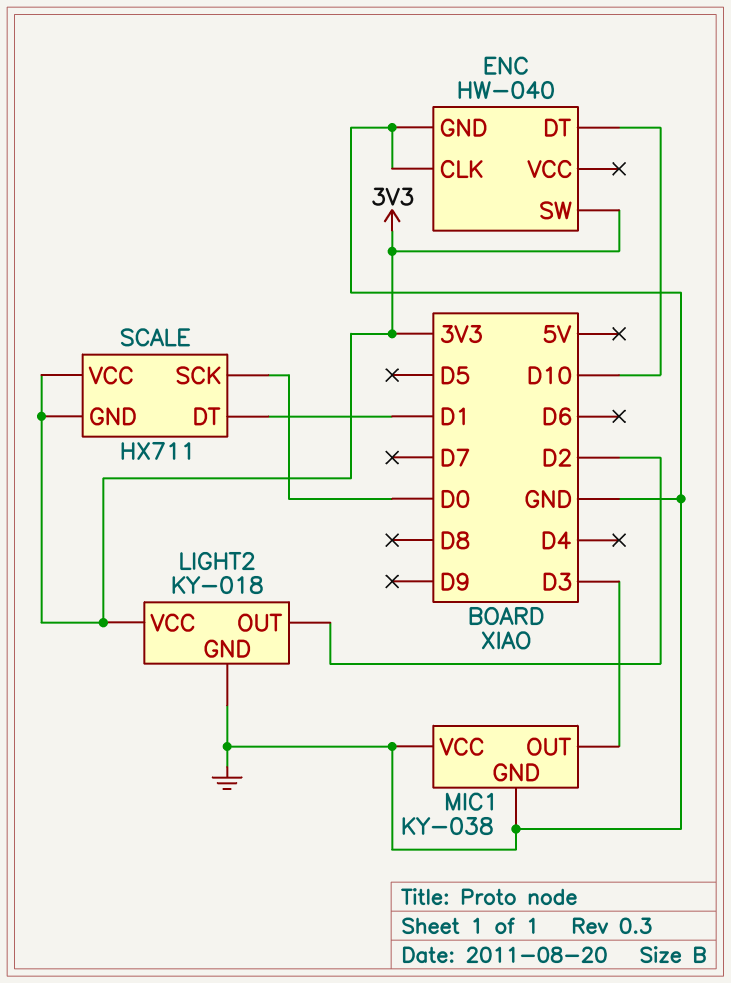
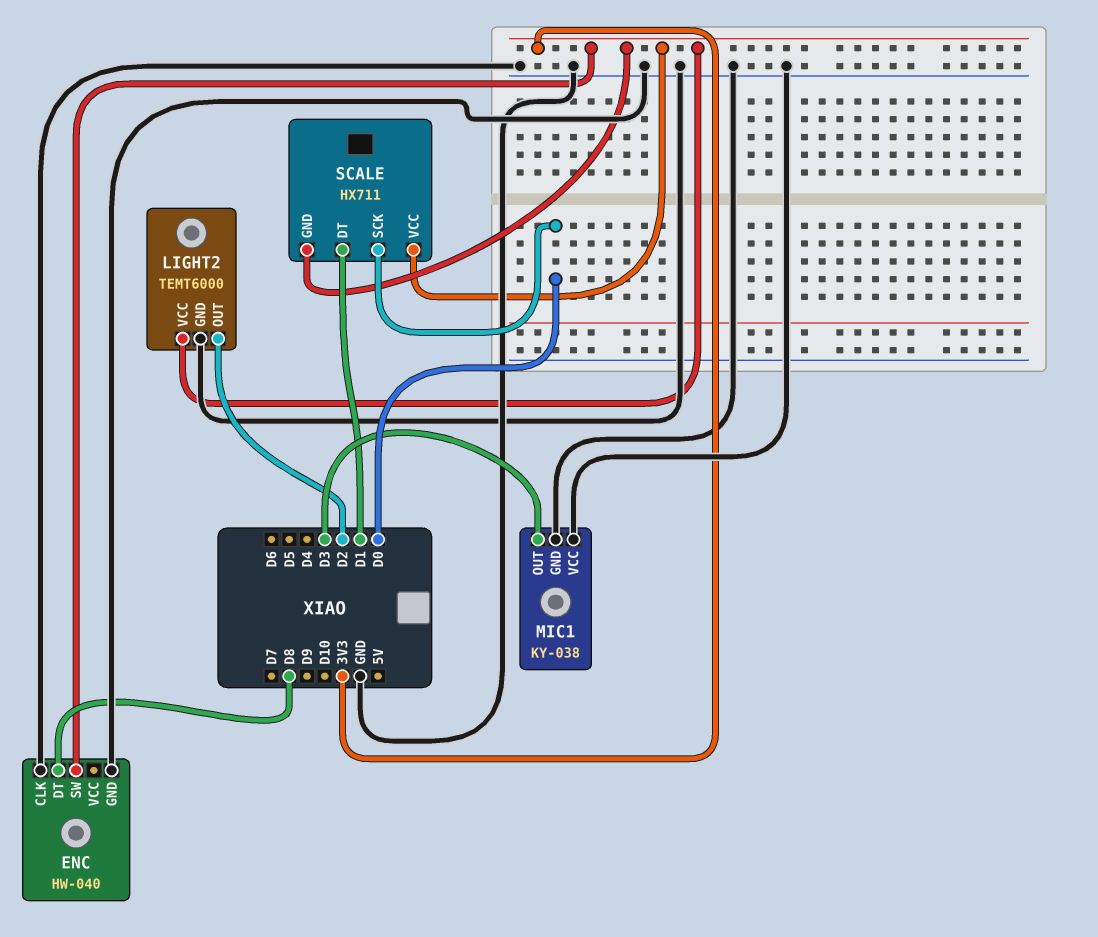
ENC pin DT: D10 -> D8
LIGHT2: KY-018 -> TEMT6000

